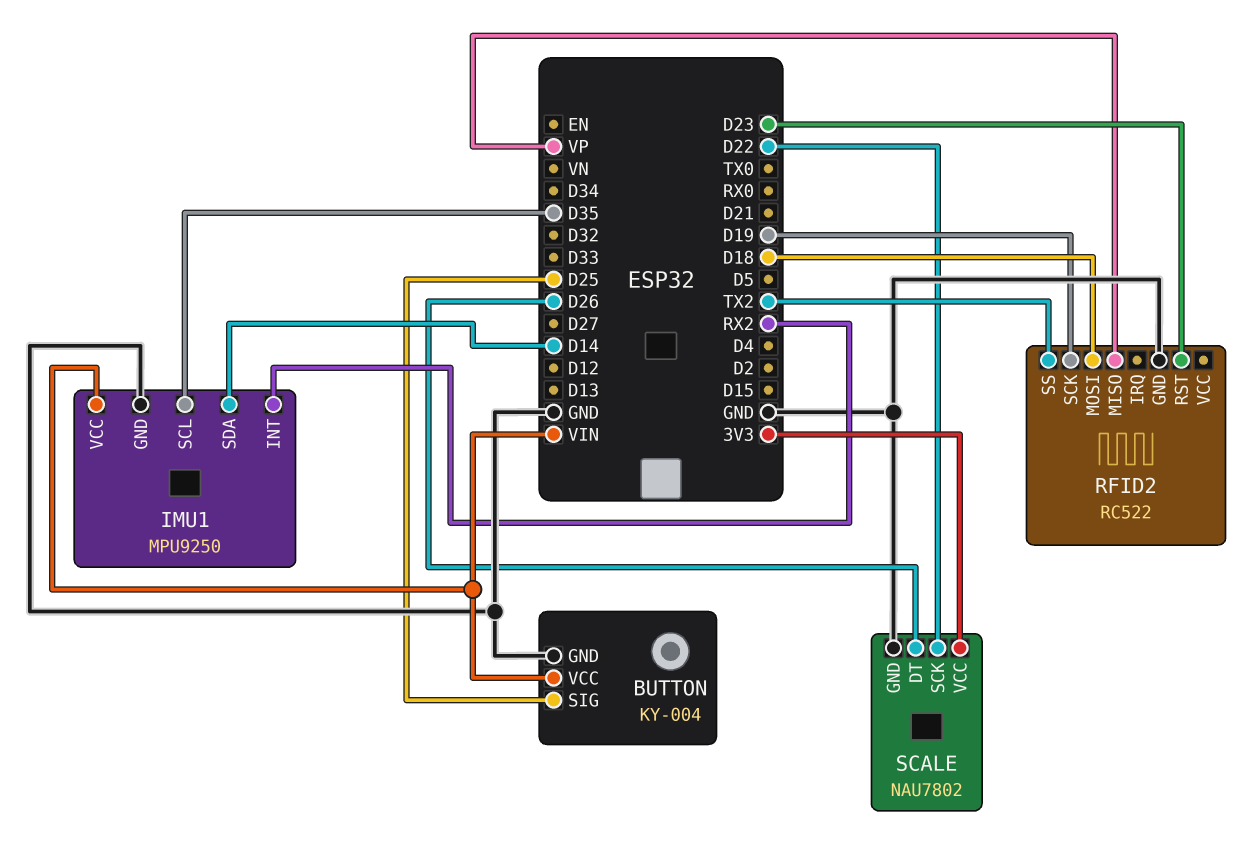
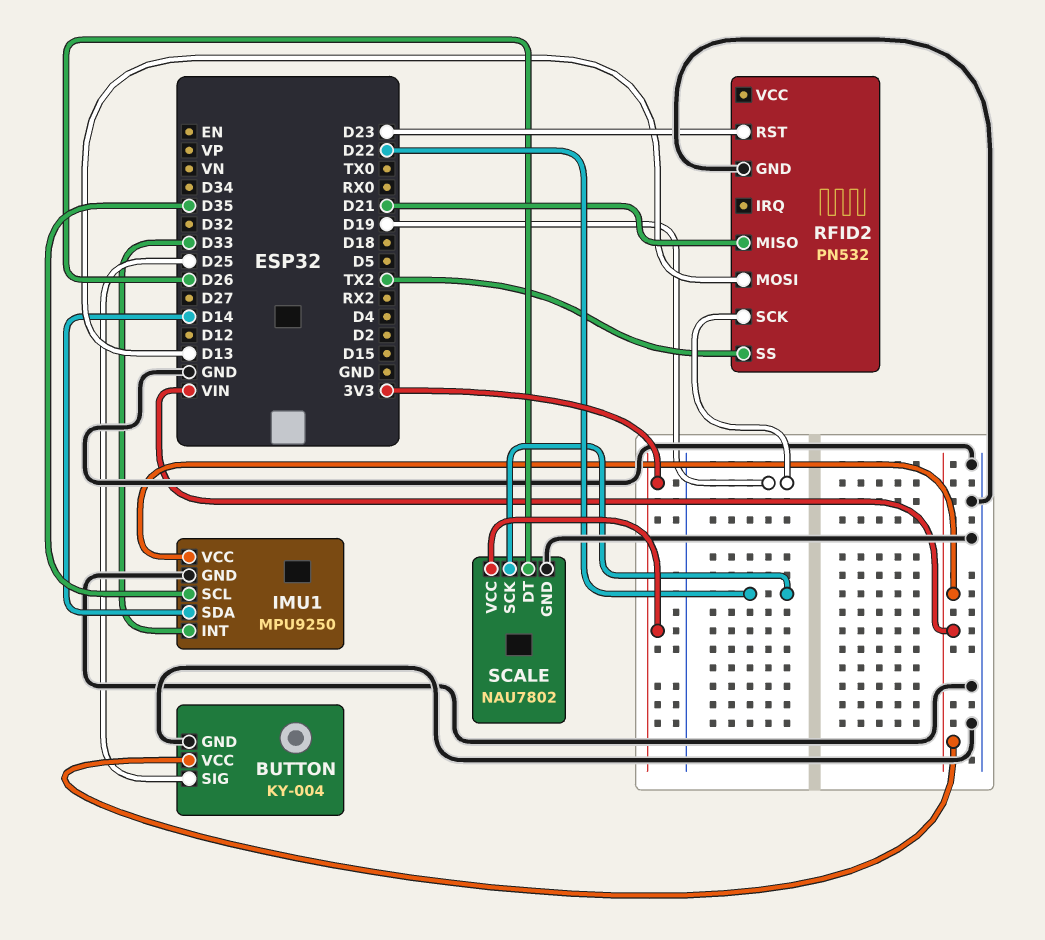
IMU1 pin INT: RX2 -> D33
RFID2: RC522 -> PN532
RFID2 pin MISO: VP -> D21
RFID2 pin MOSI: D18 -> D13

